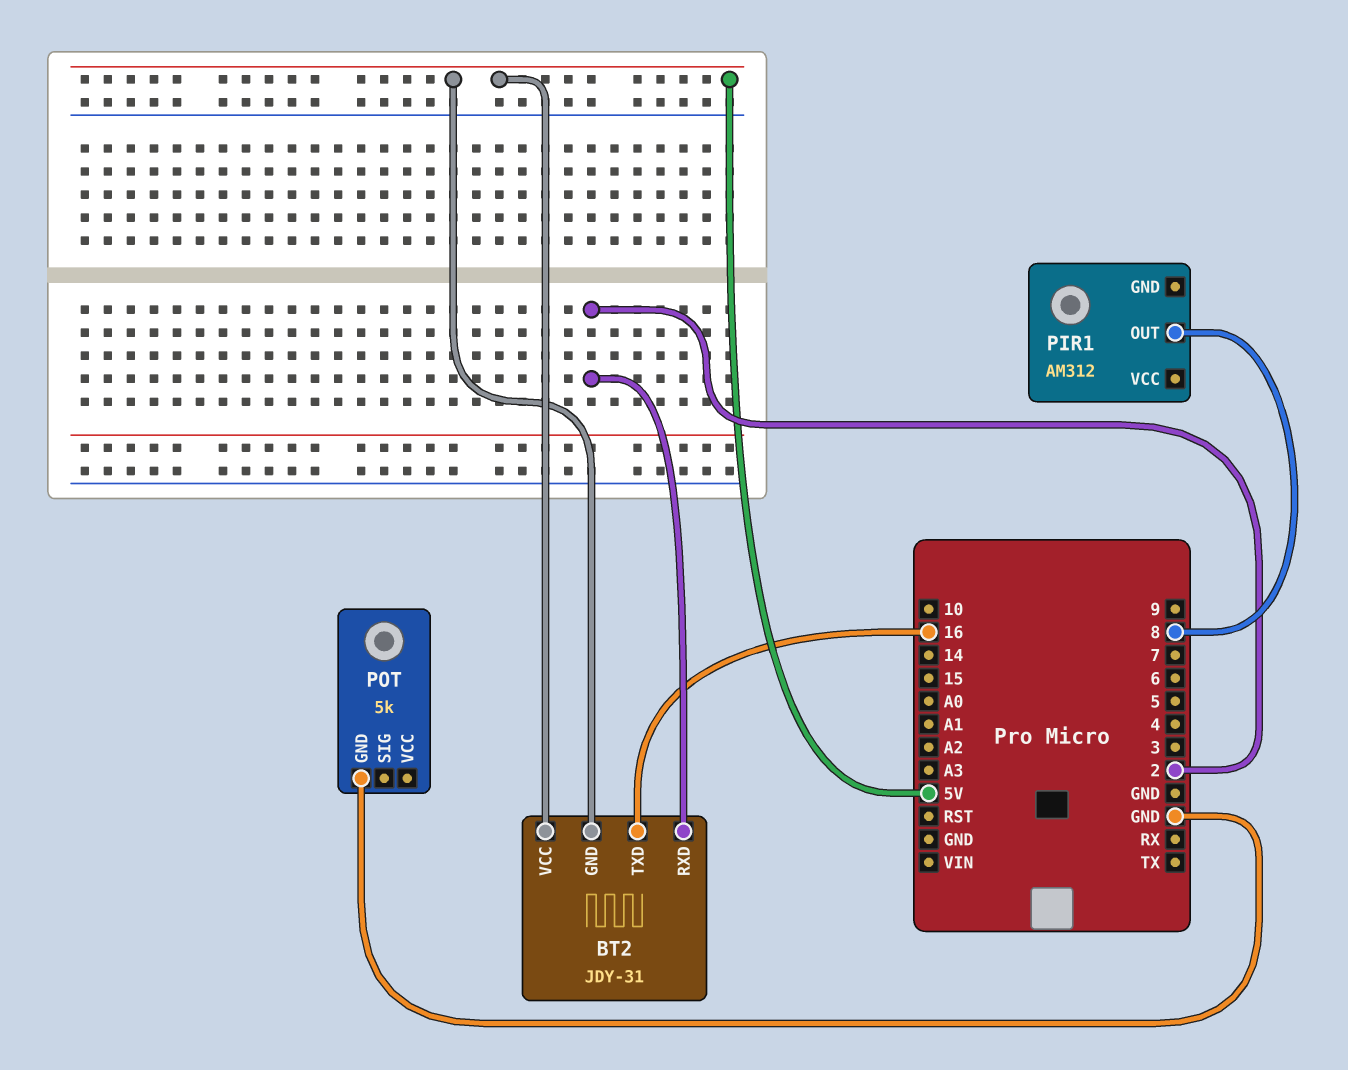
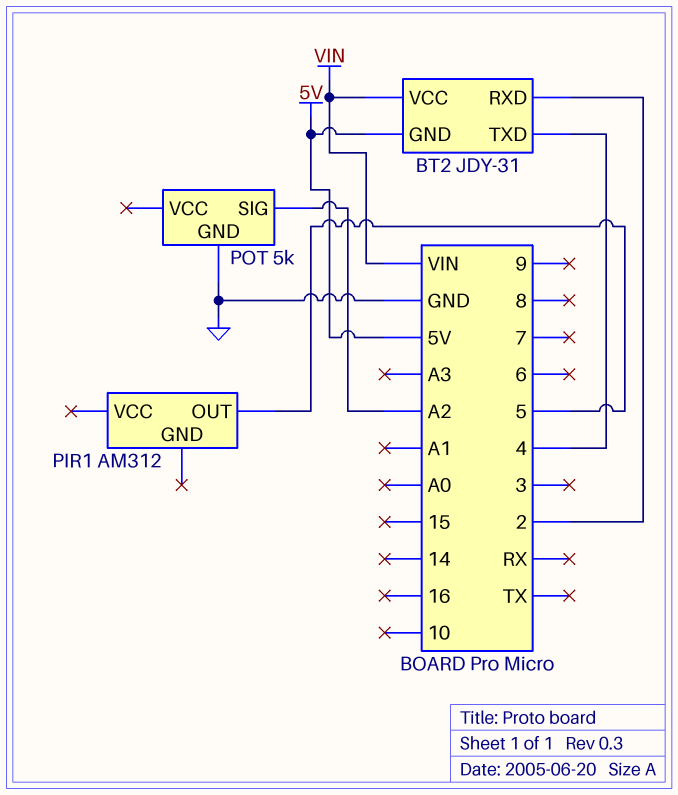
BT2 pin TXD: 16 -> 4
BT2 pin VCC: 5V -> VIN
PIR1 pin OUT: 8 -> 5
POT pin SIG: none -> A2

